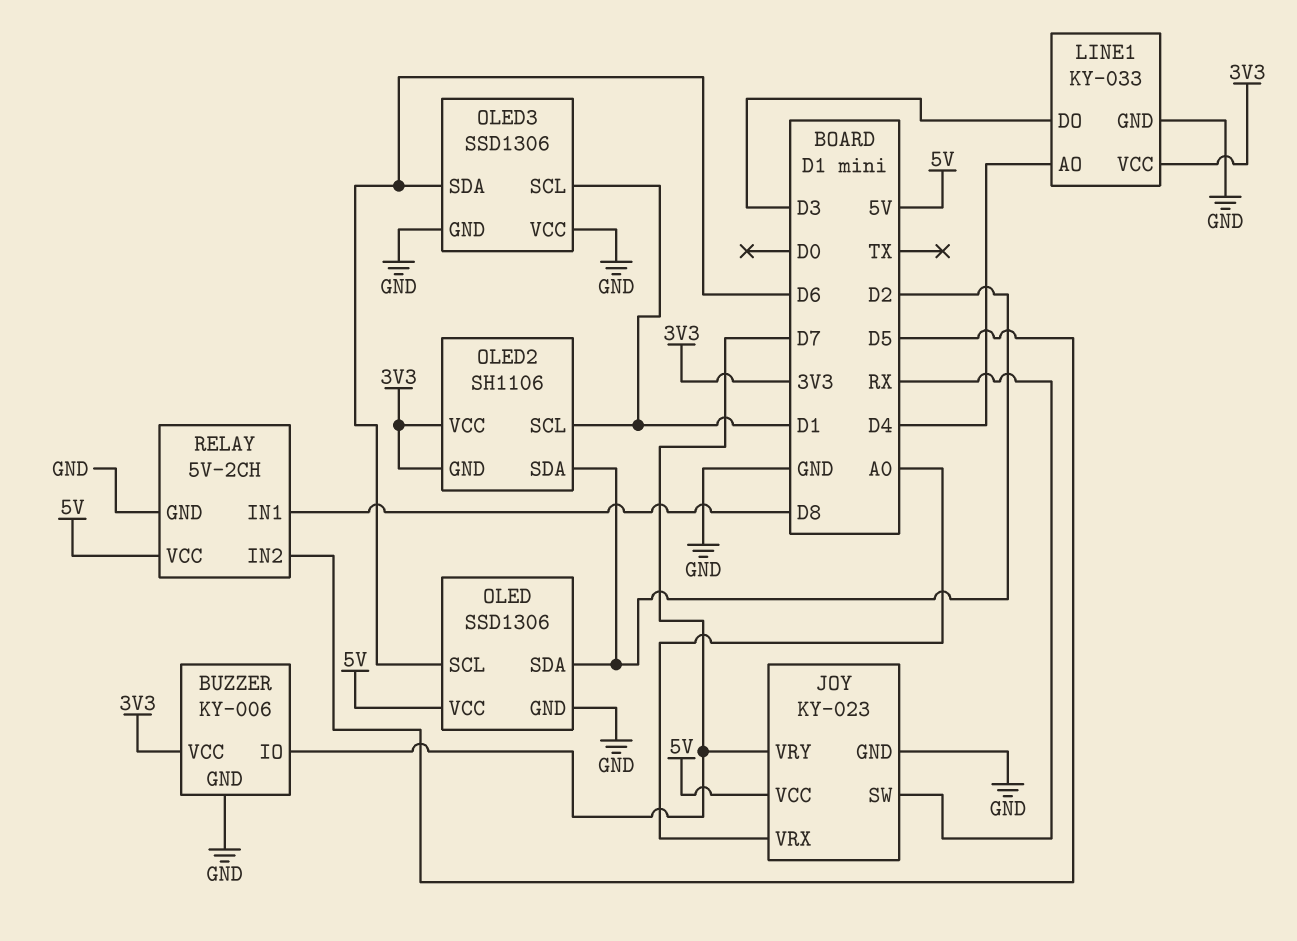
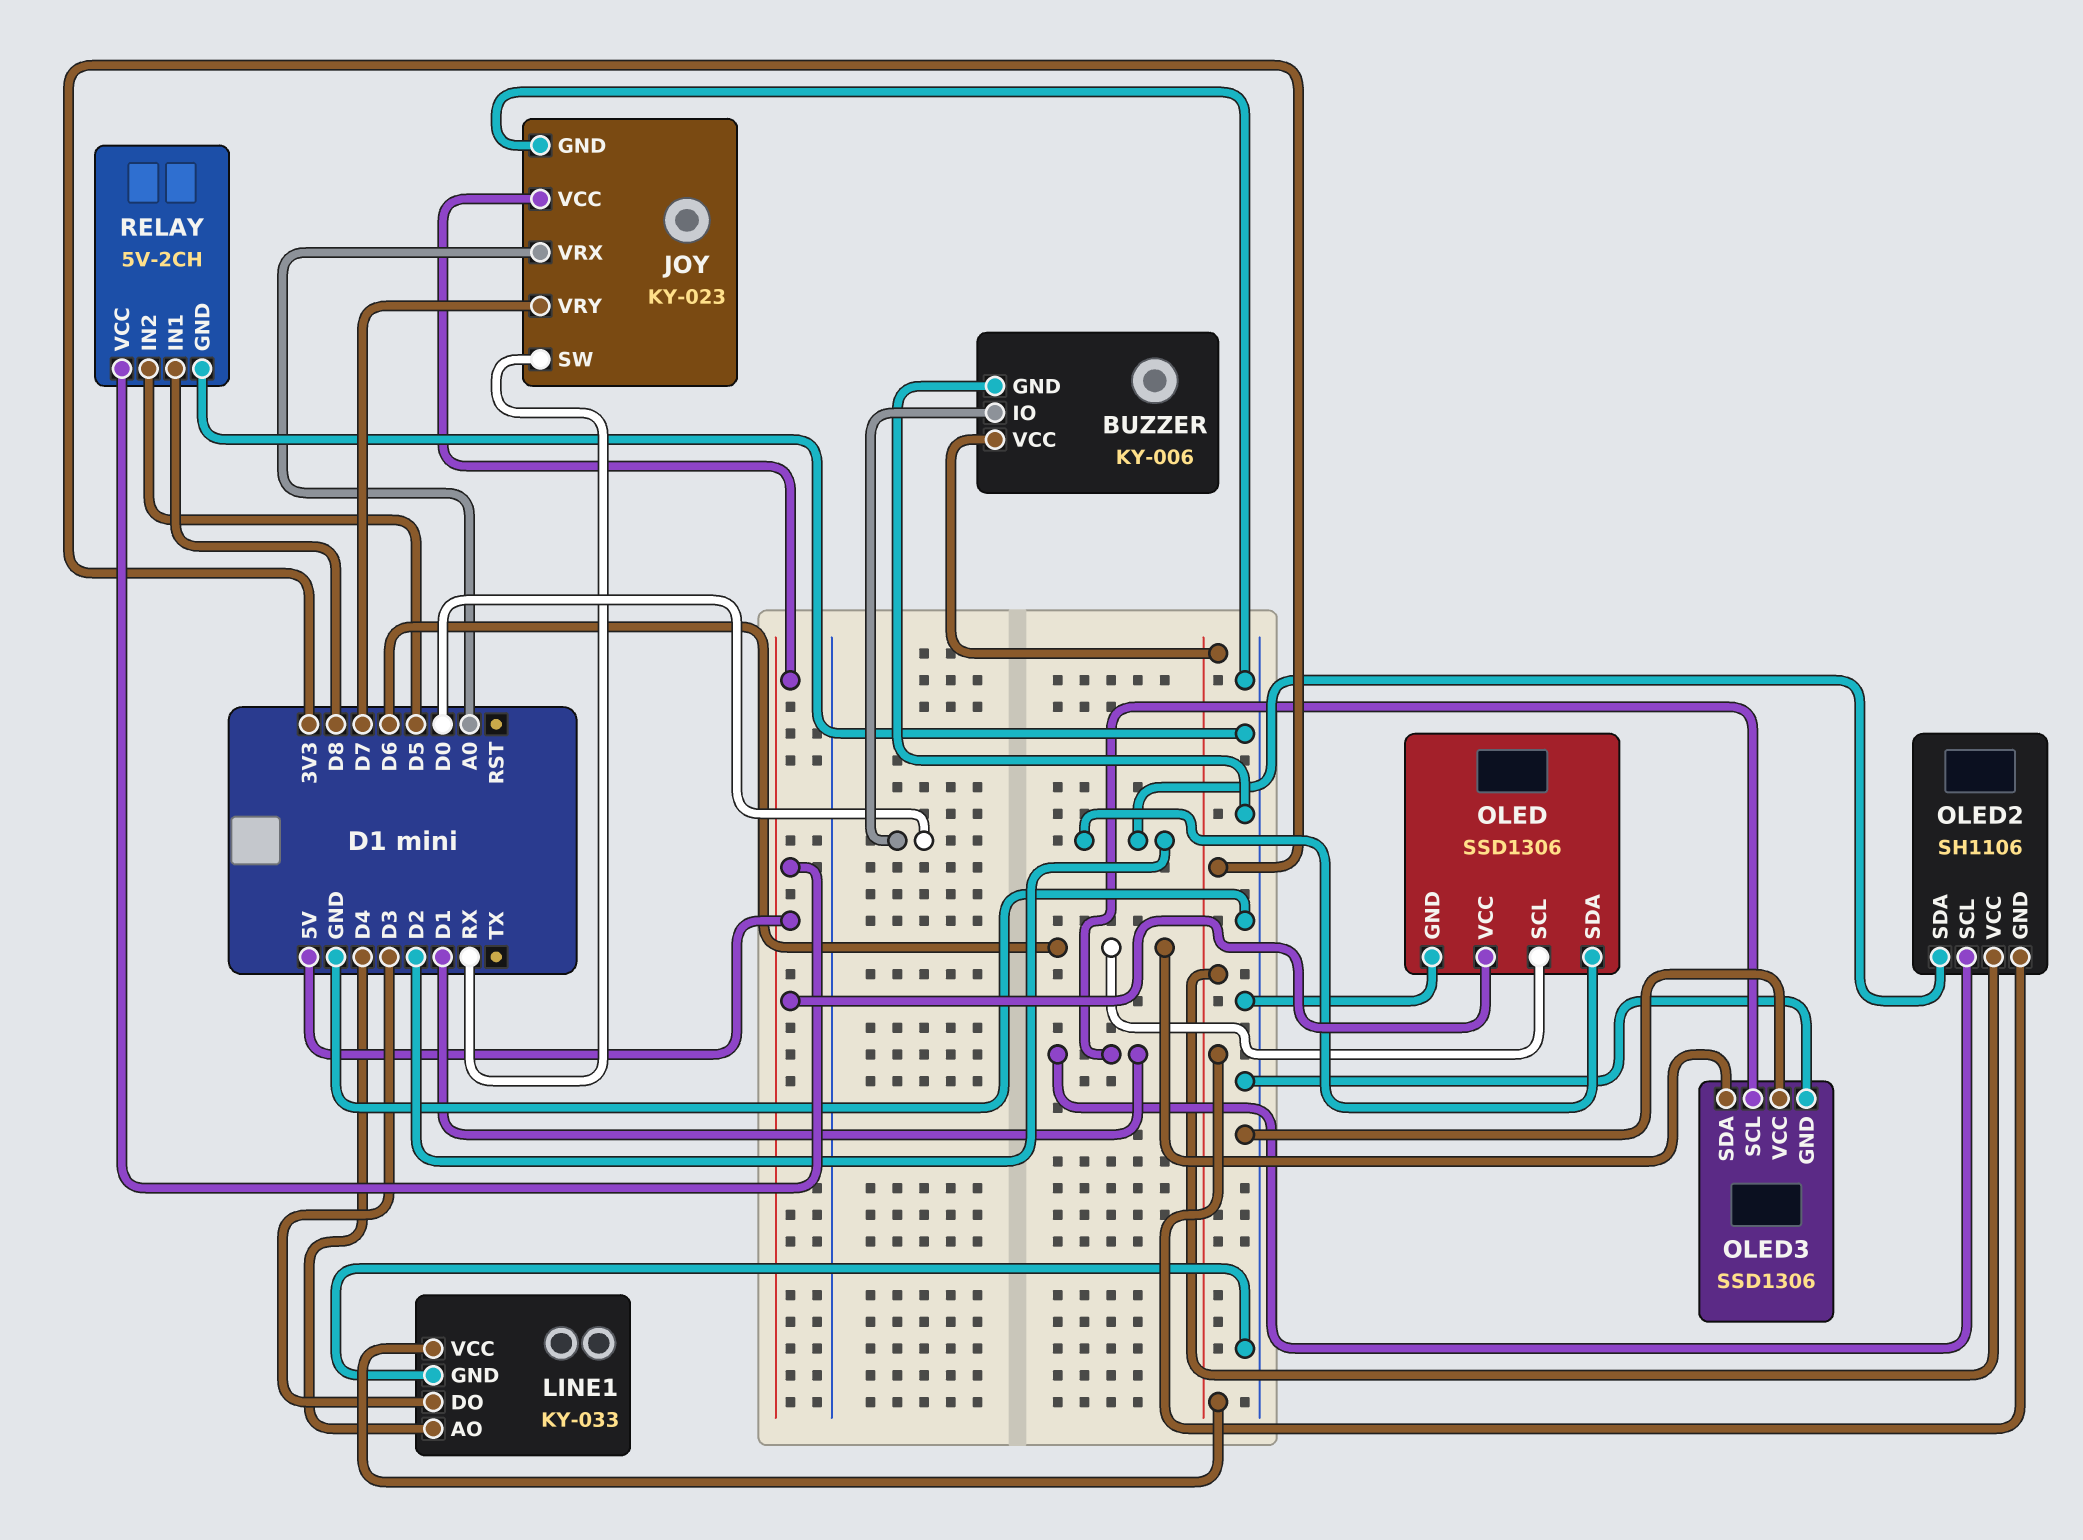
BUZZER pin IO: D7 -> D0

